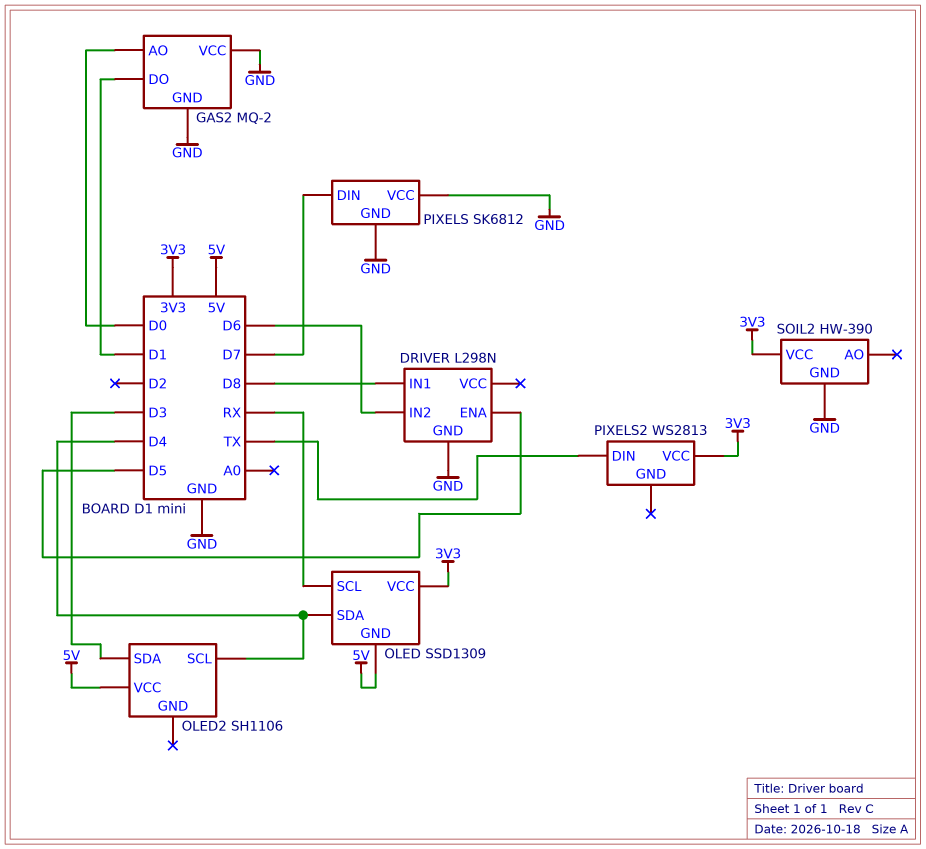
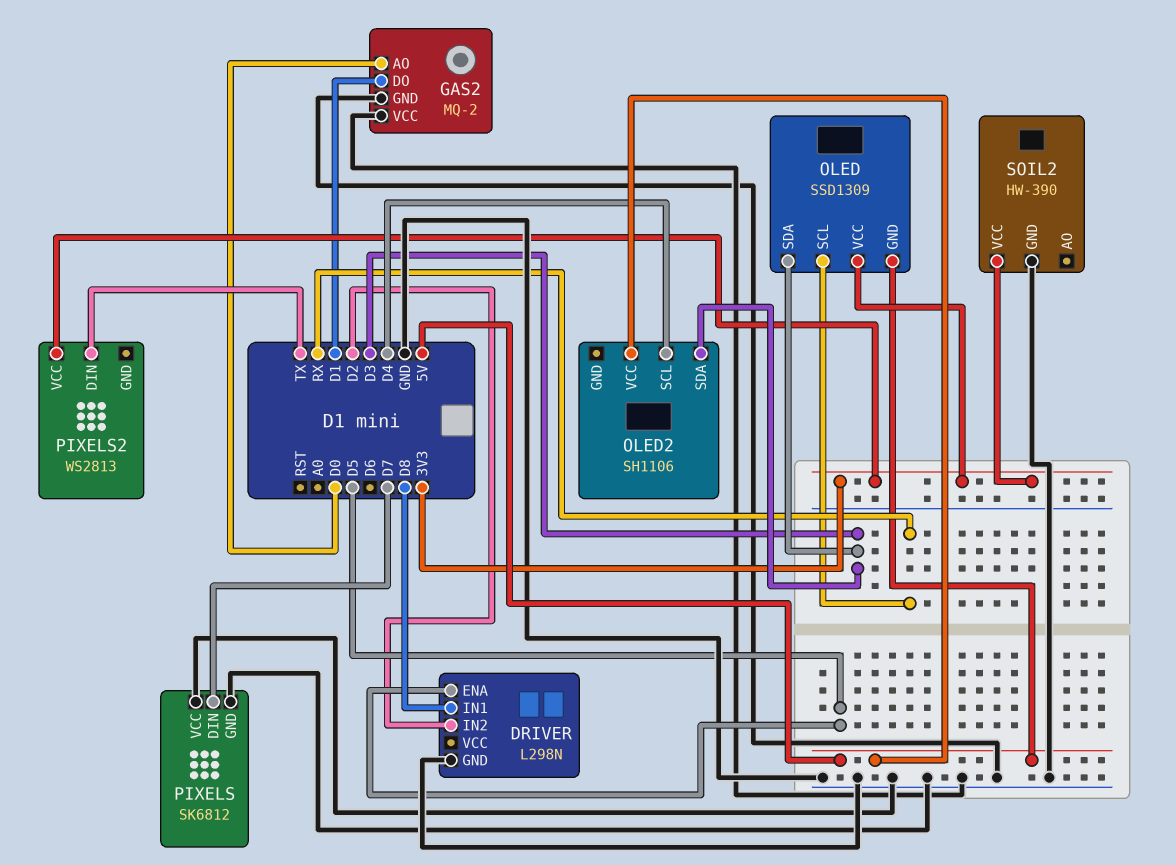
DRIVER pin IN2: D6 -> D2
OLED pin SDA: D4 -> D3

